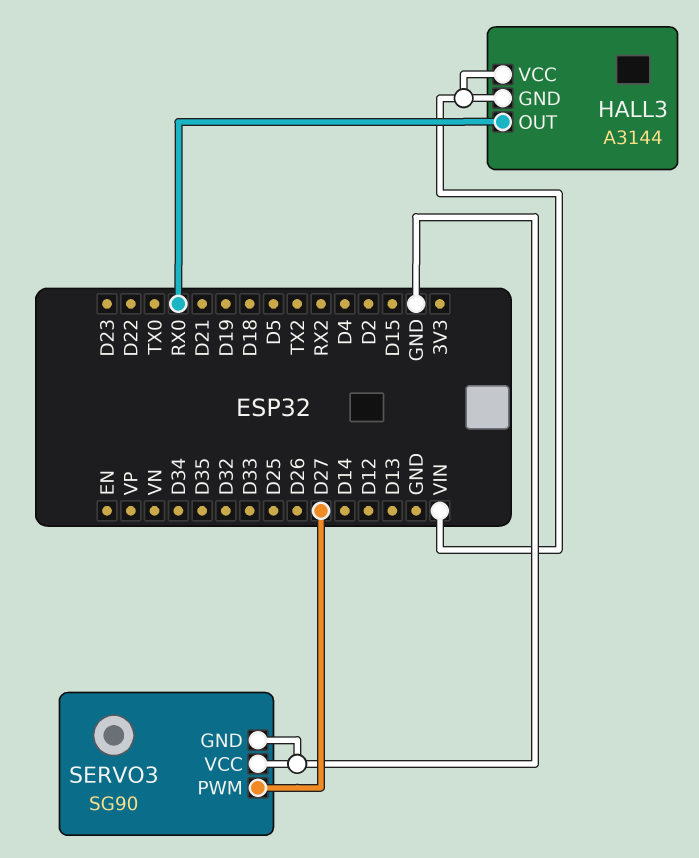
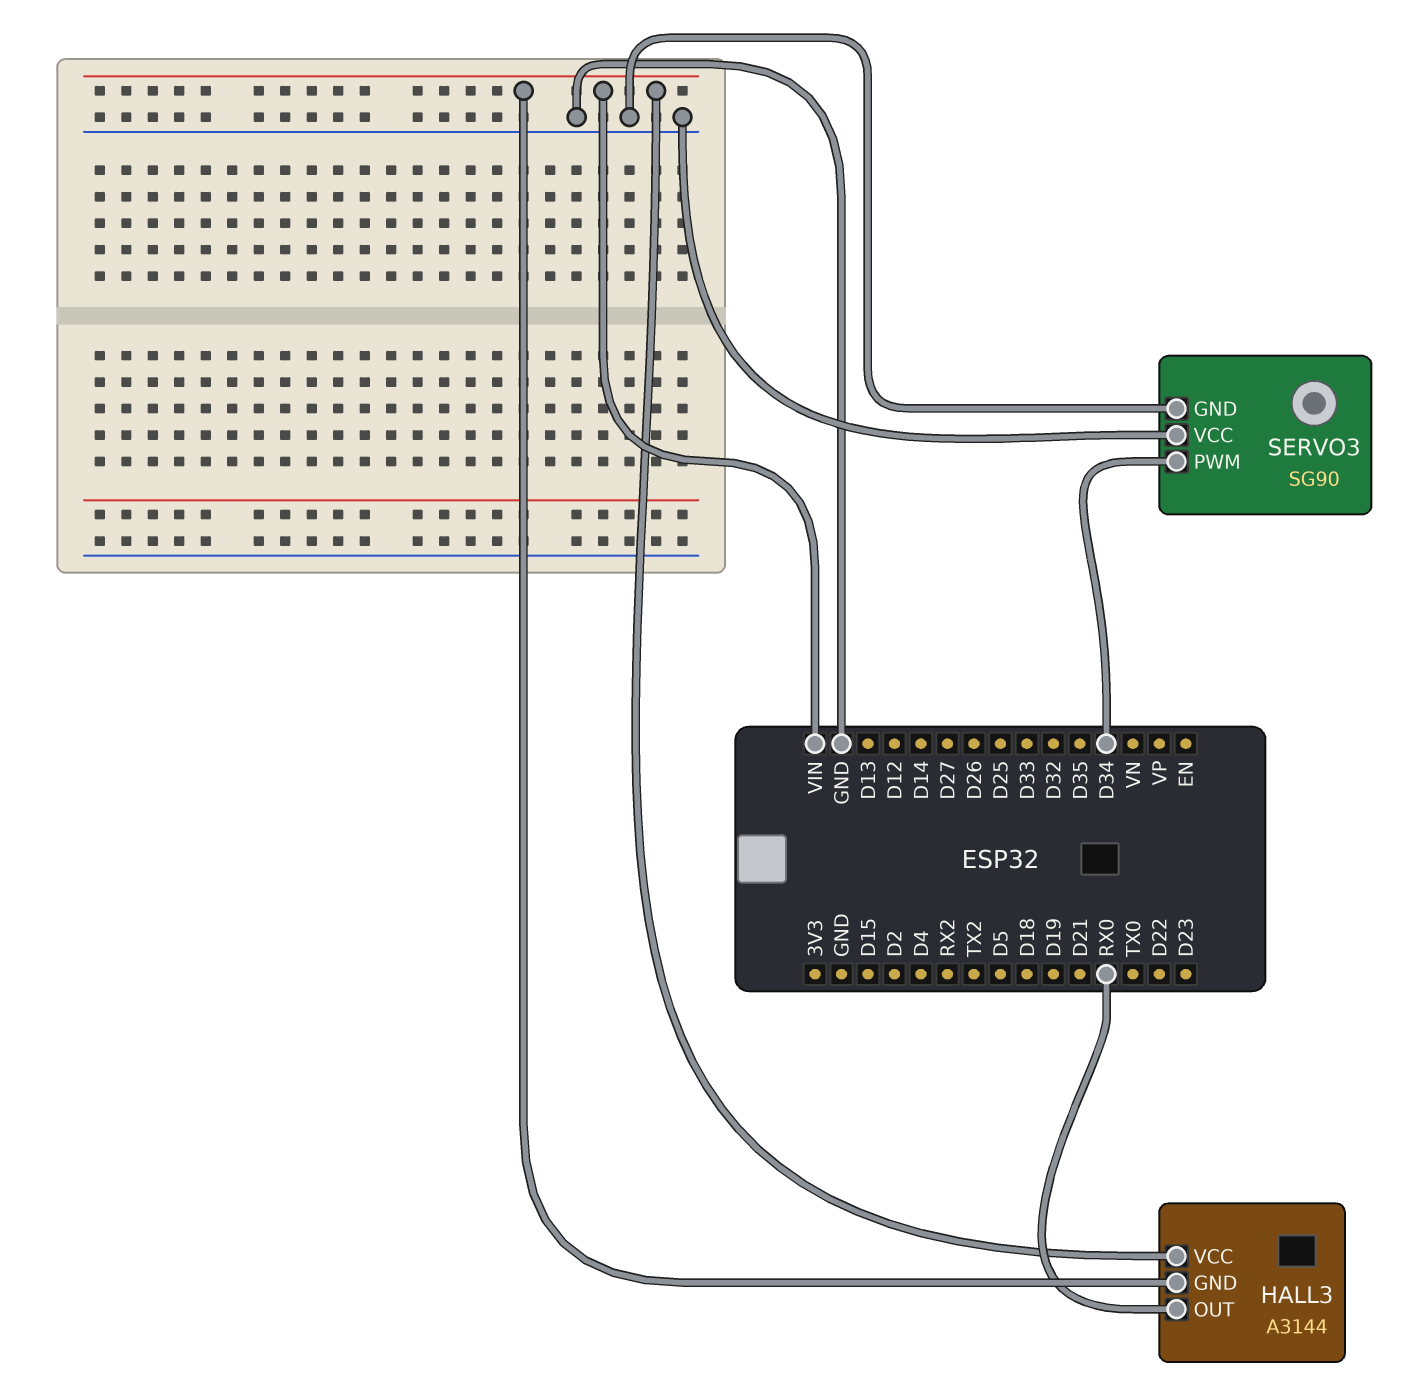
SERVO3 pin PWM: D27 -> D34

